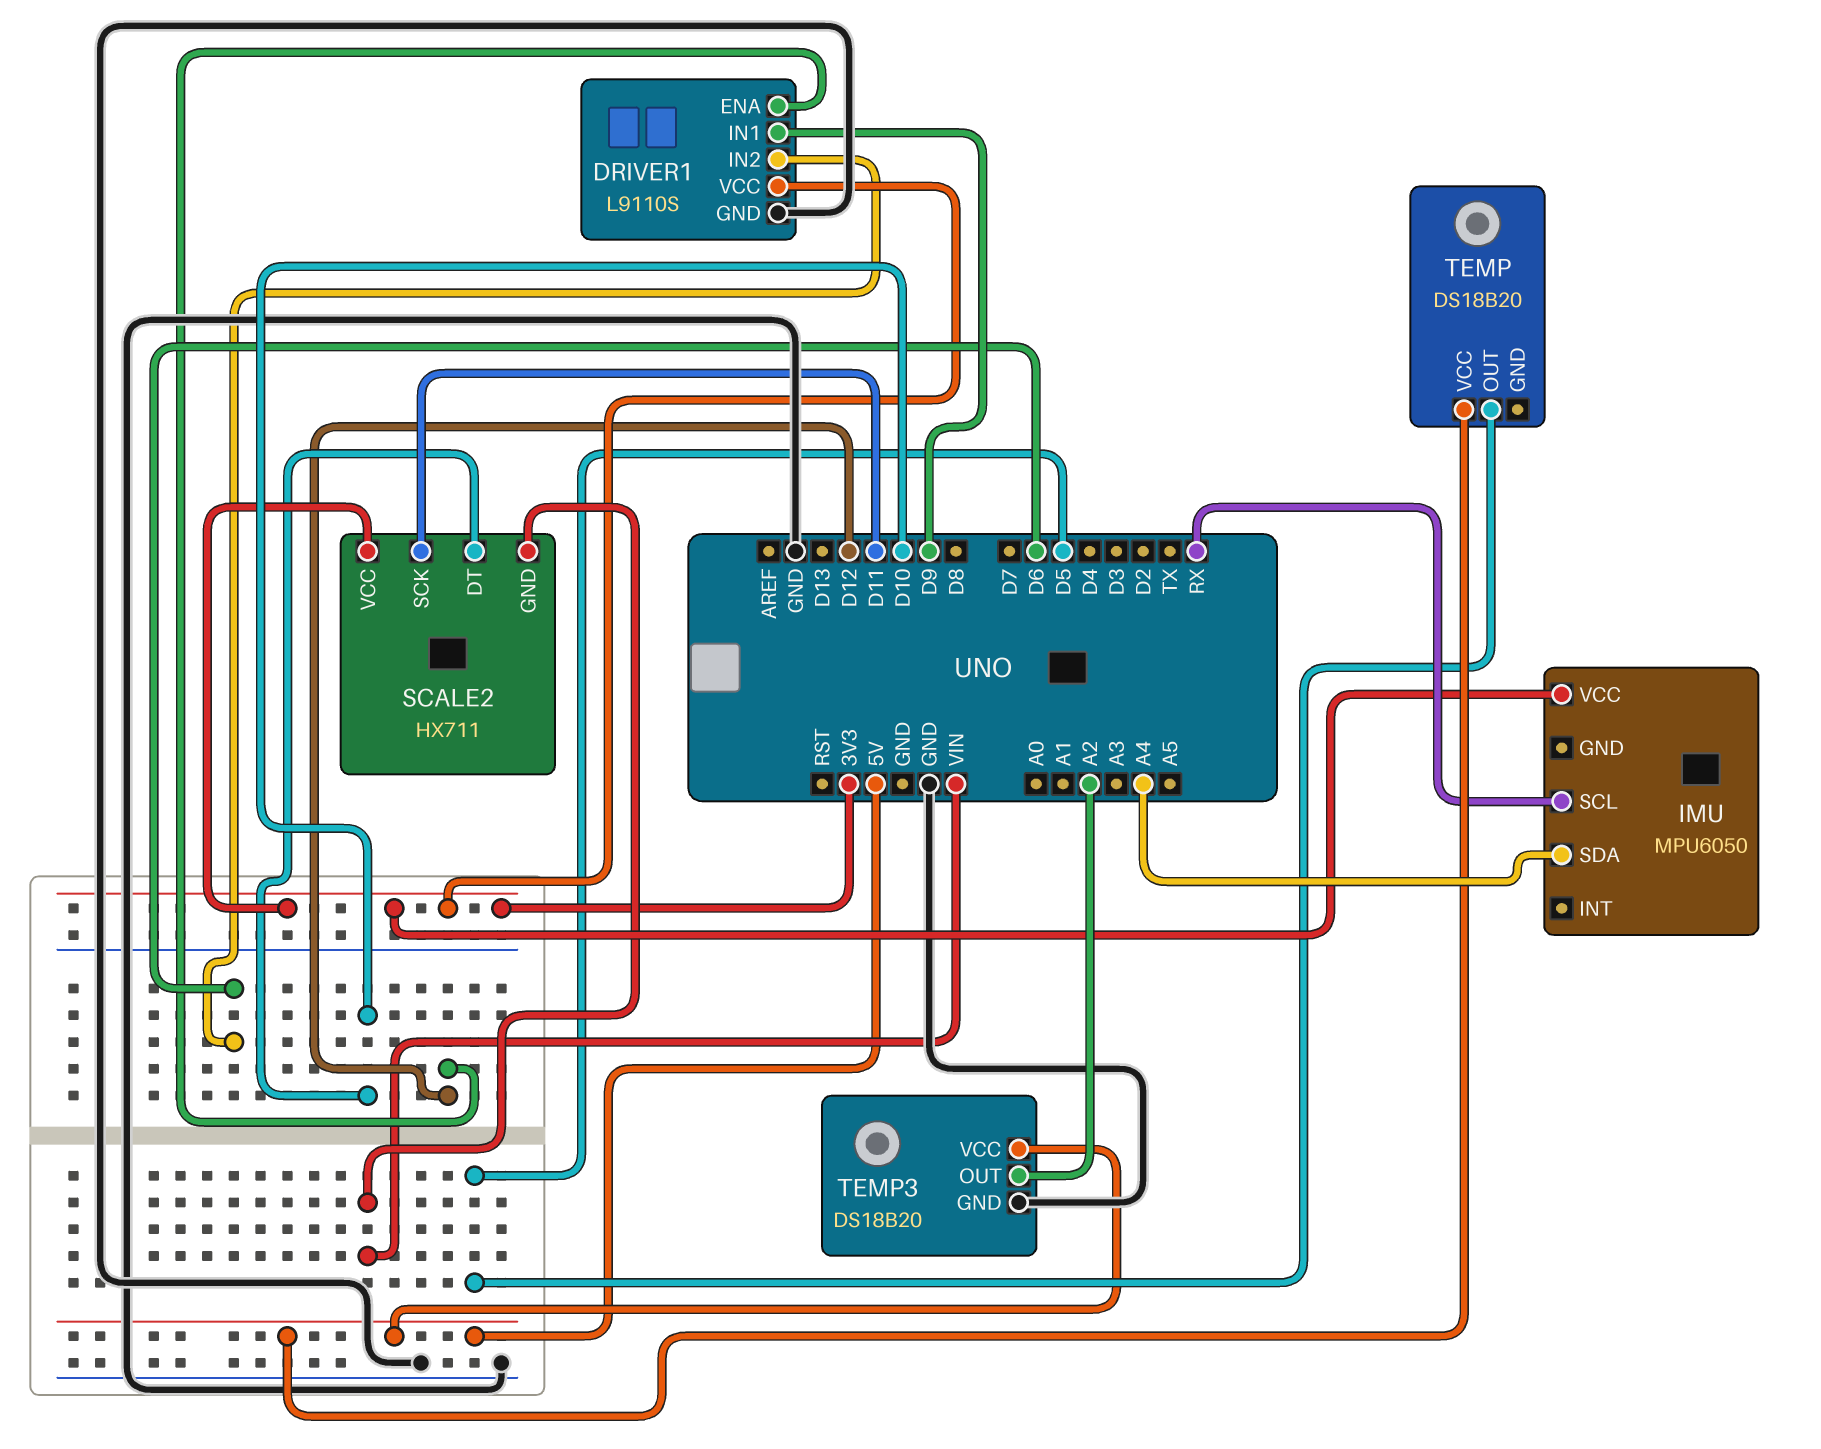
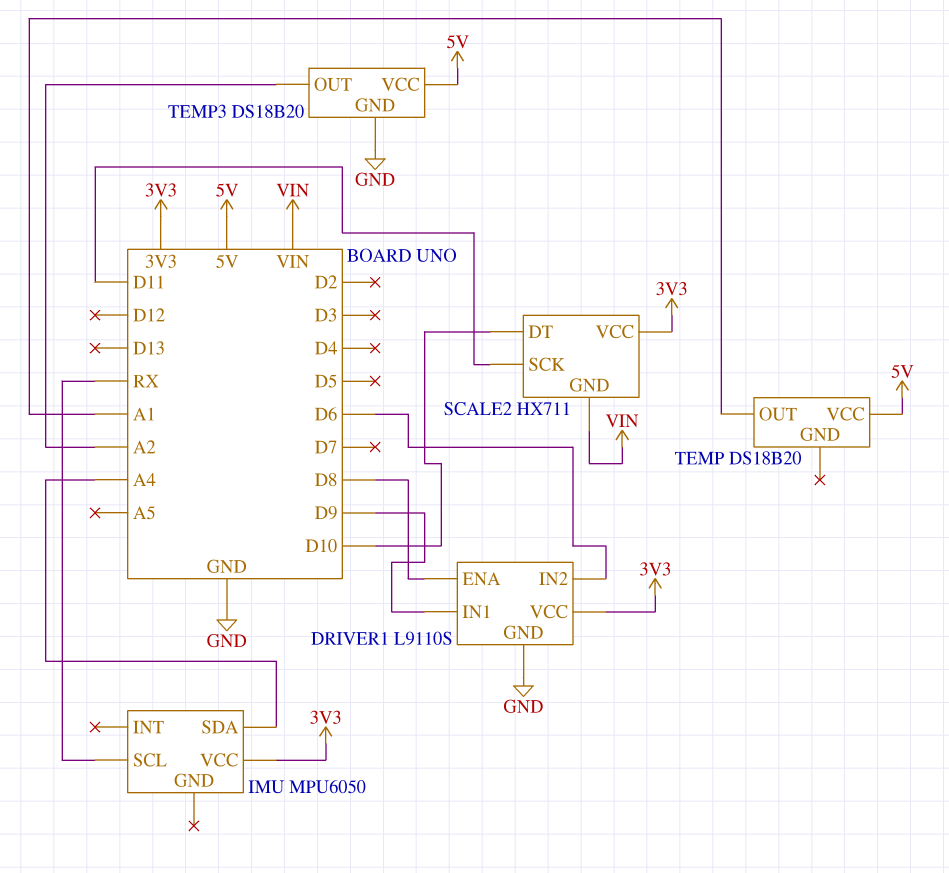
DRIVER1 pin ENA: D12 -> D8
TEMP pin OUT: D5 -> A1

